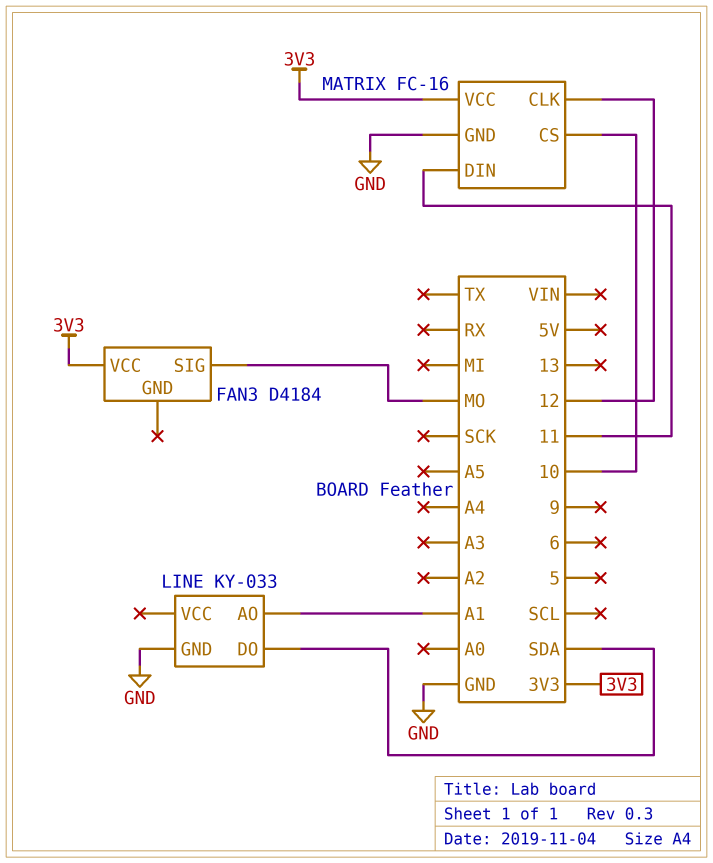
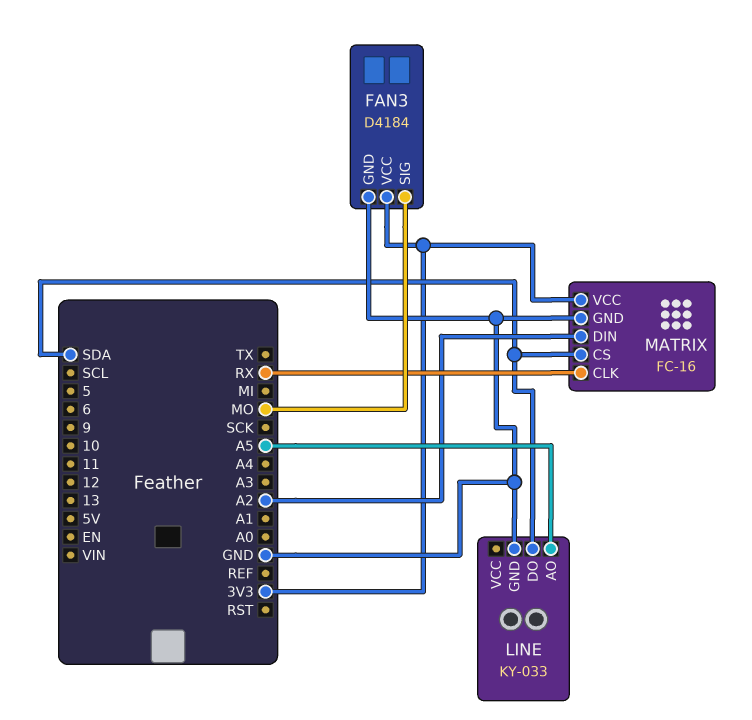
FAN3 pin GND: none -> GND
LINE pin AO: A1 -> A5
MATRIX pin CLK: 12 -> RX
MATRIX pin CS: 10 -> SDA
MATRIX pin DIN: 11 -> A2

